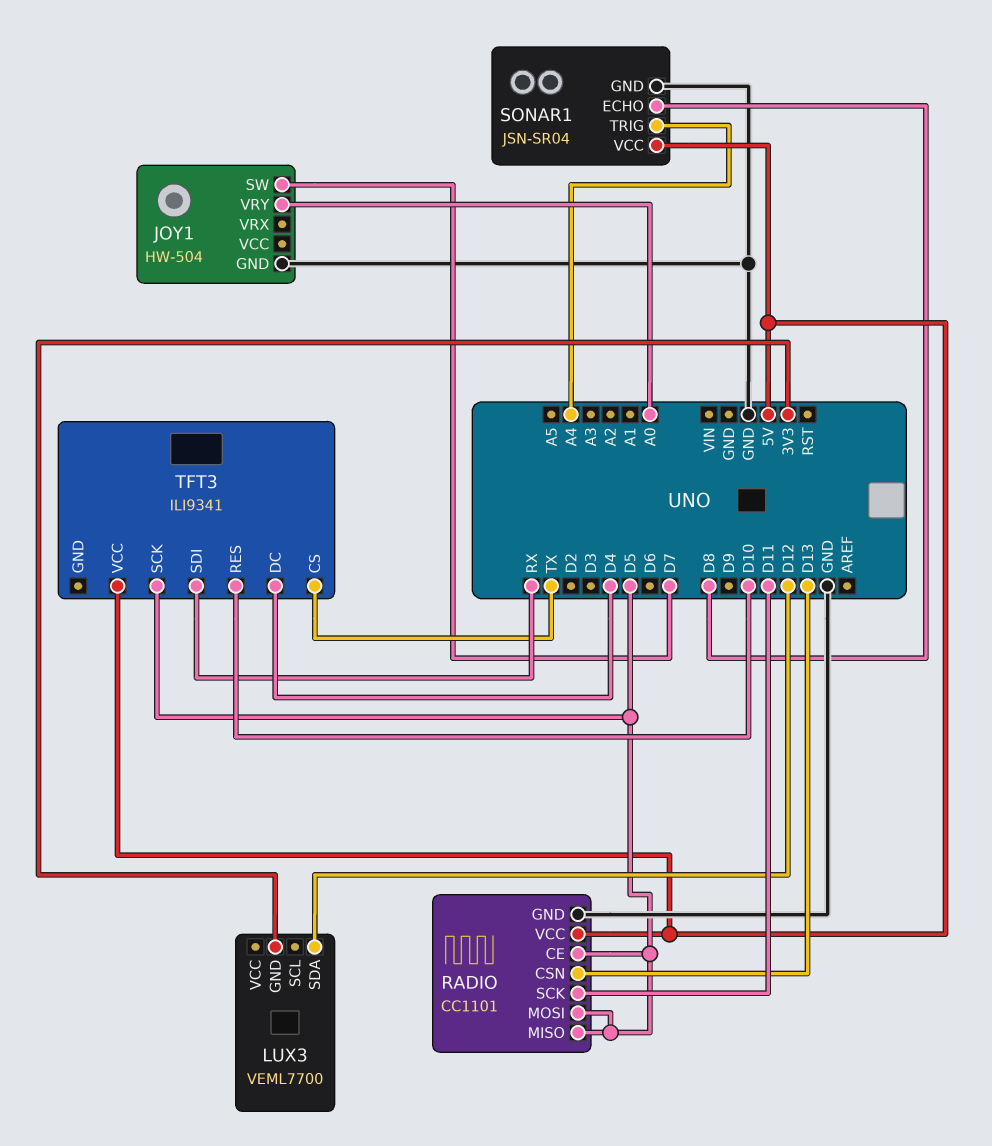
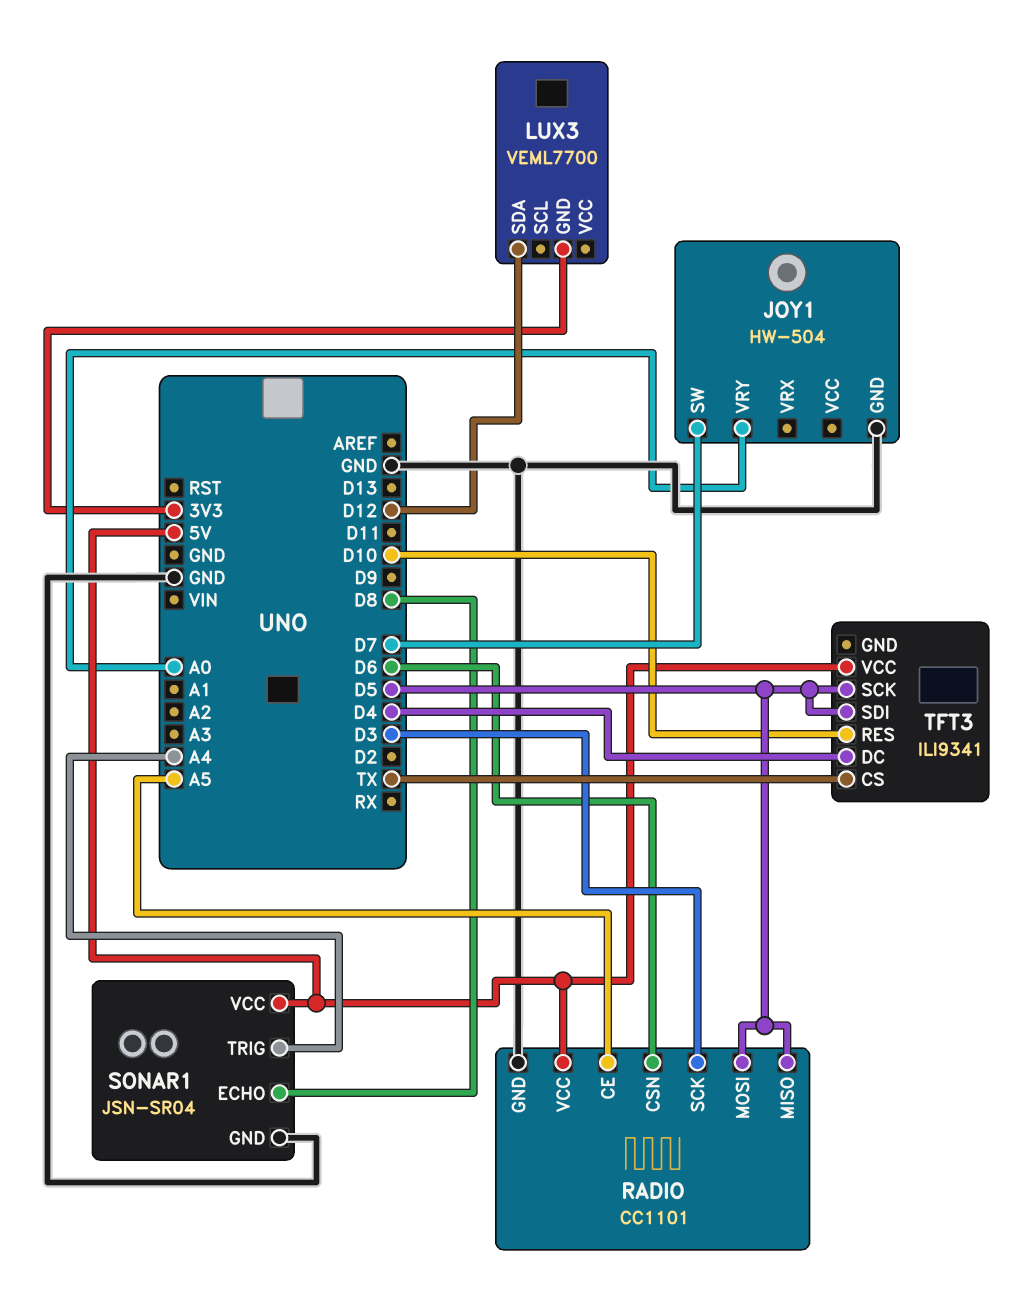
RADIO pin CE: D5 -> A5
RADIO pin CSN: D13 -> D6
RADIO pin SCK: D11 -> D3
TFT3 pin SDI: RX -> D5

